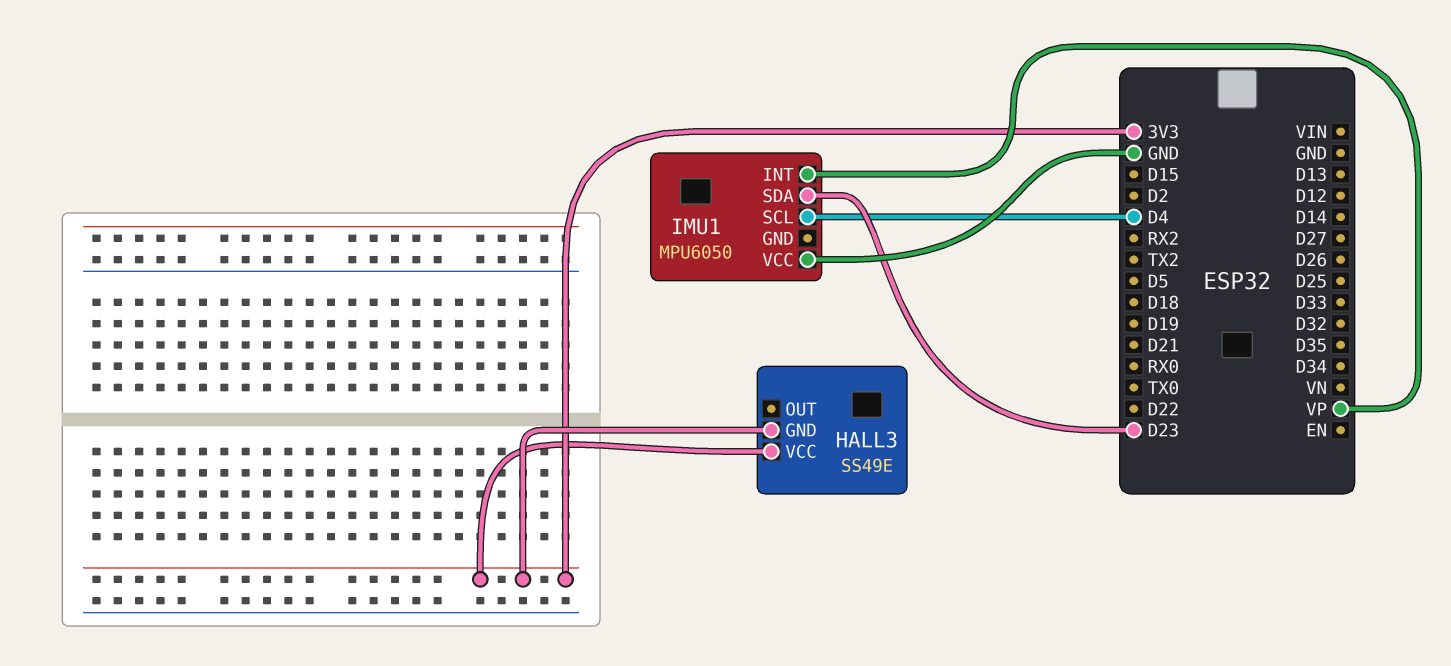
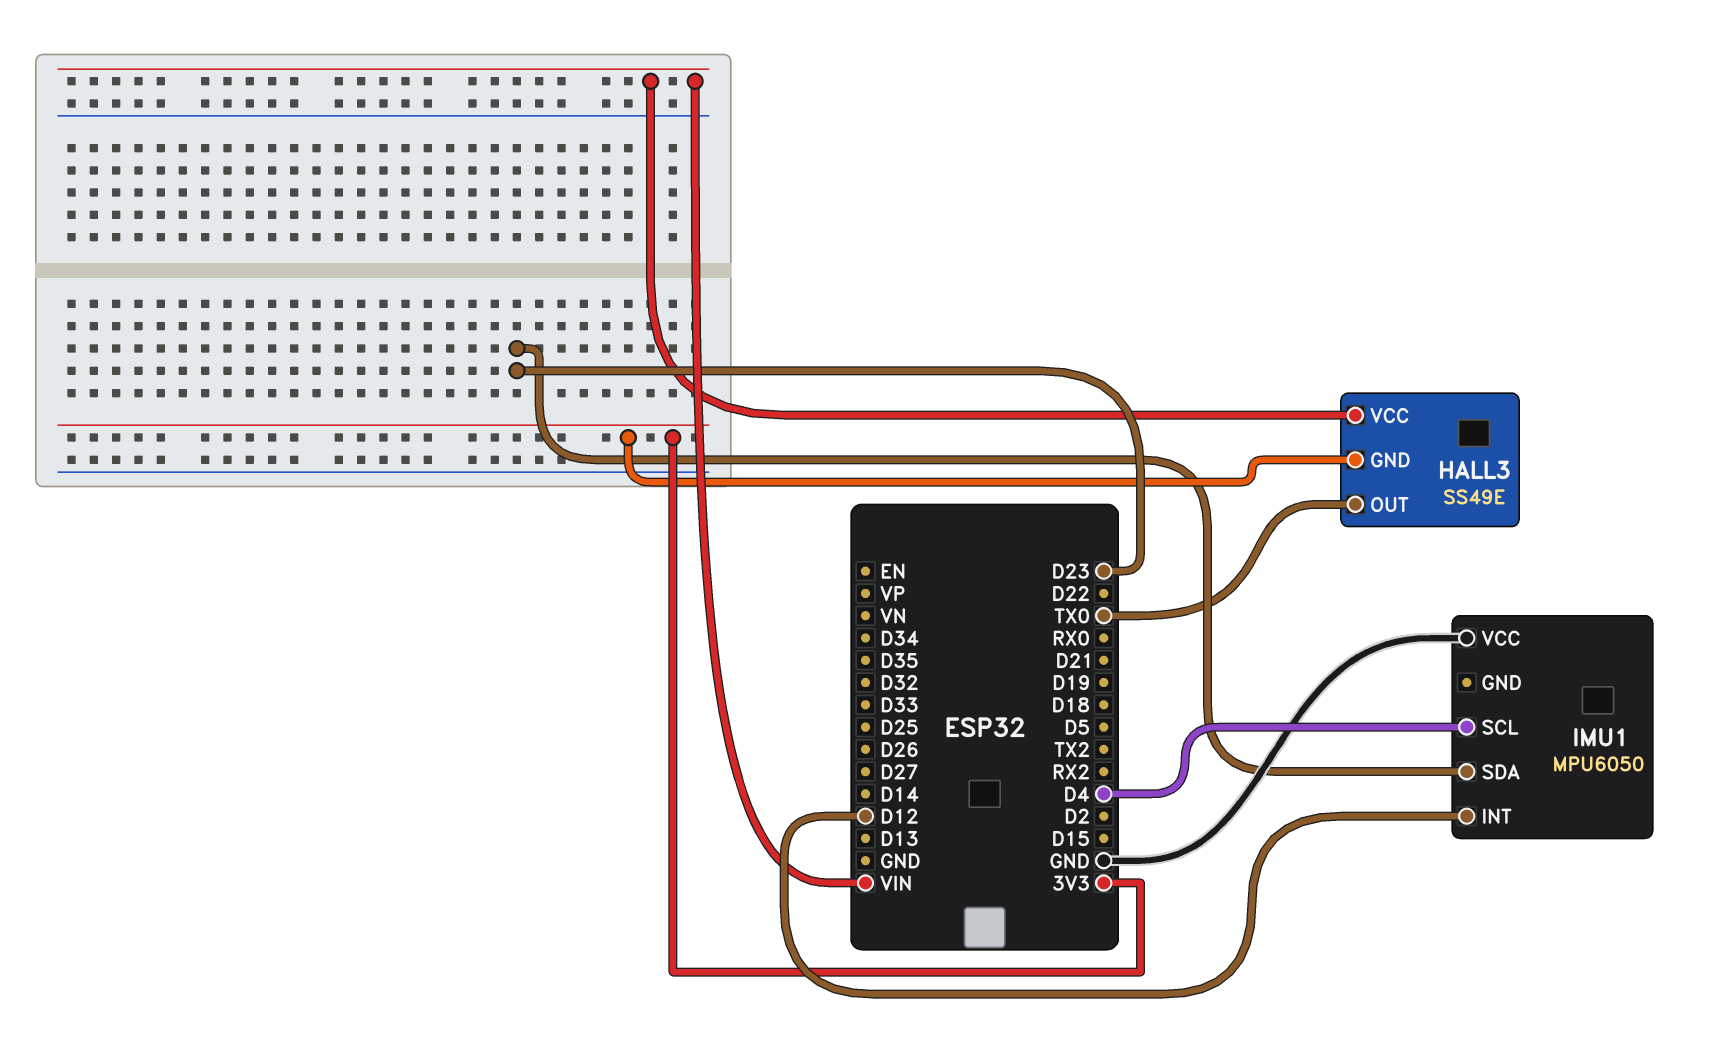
HALL3 pin OUT: none -> TX0
HALL3 pin VCC: 3V3 -> VIN
IMU1 pin INT: VP -> D12

